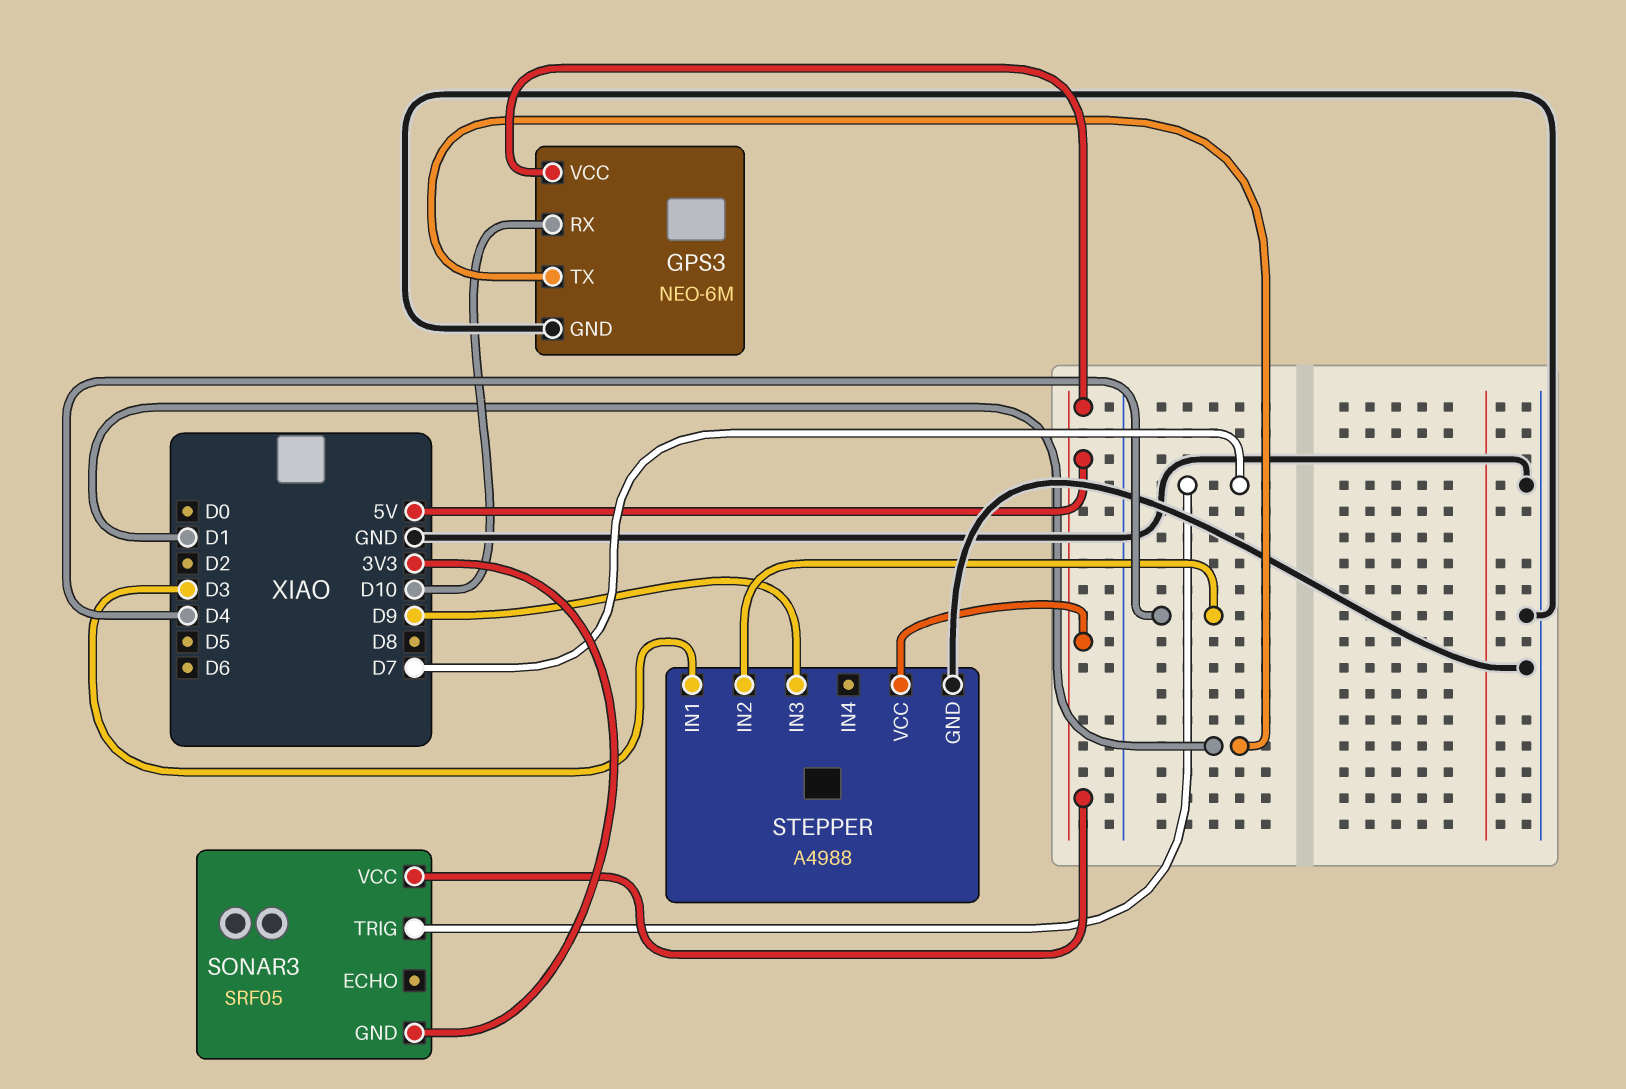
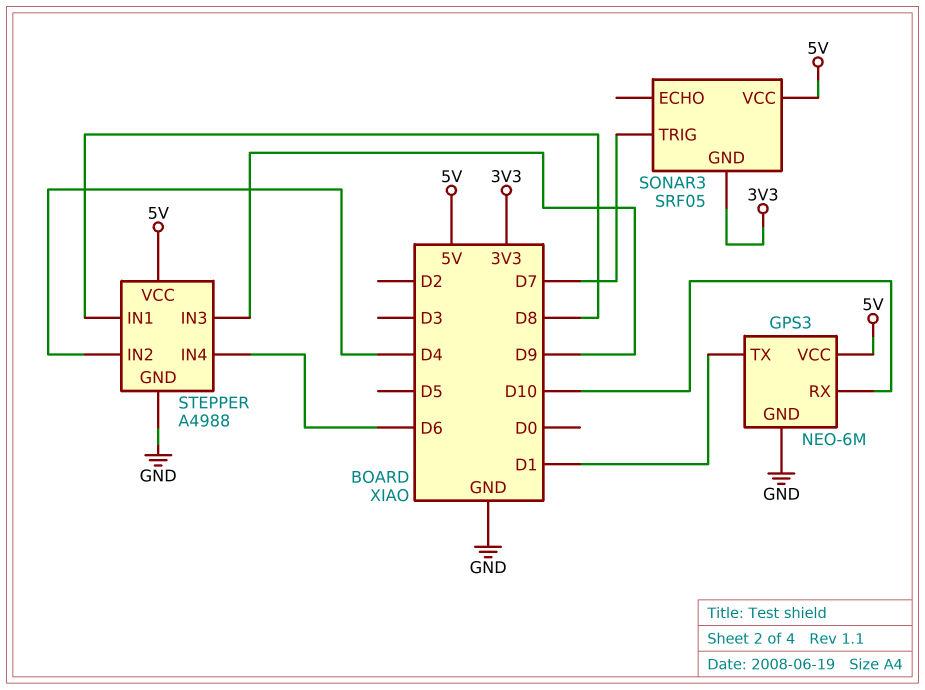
STEPPER pin IN1: D3 -> D8
STEPPER pin IN4: none -> D6

